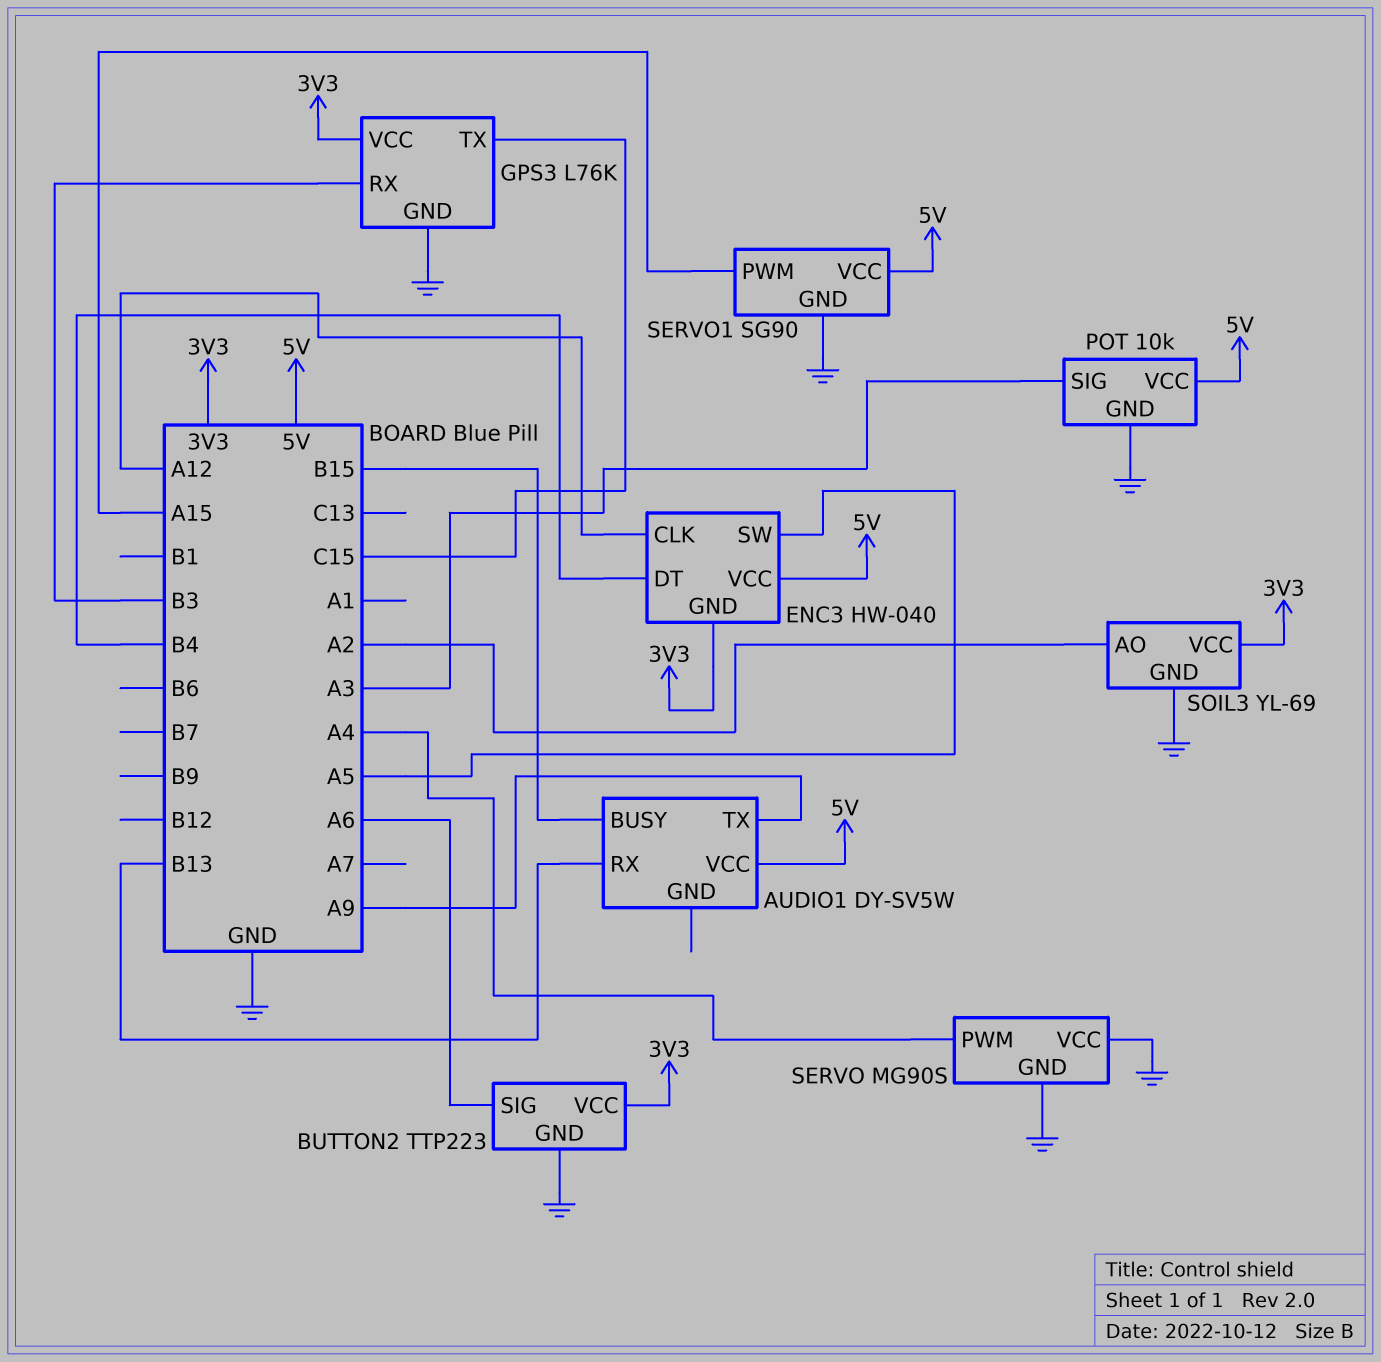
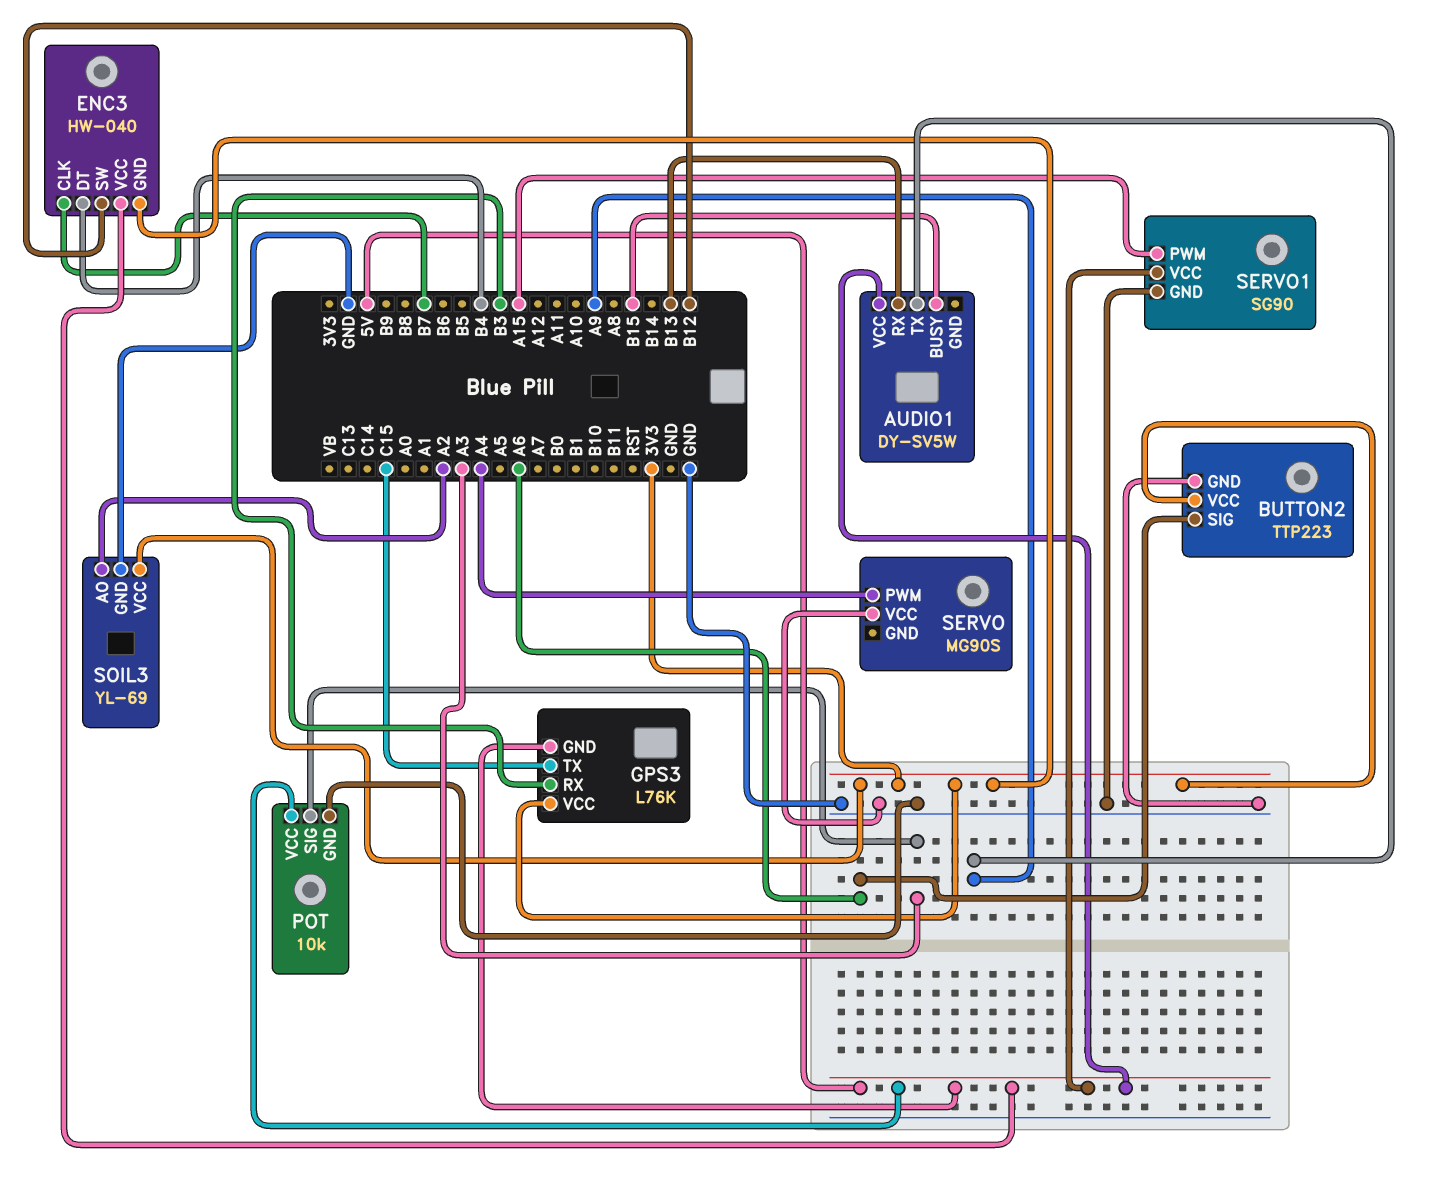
ENC3 pin CLK: A12 -> B7
ENC3 pin SW: A5 -> B12
GPS3 pin GND: GND -> 5V
SERVO pin GND: GND -> none

